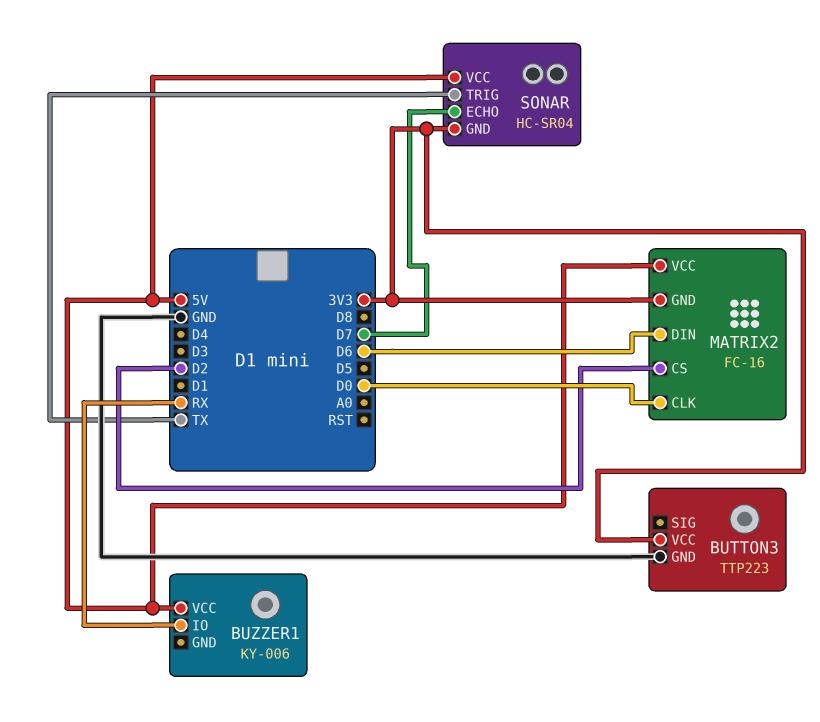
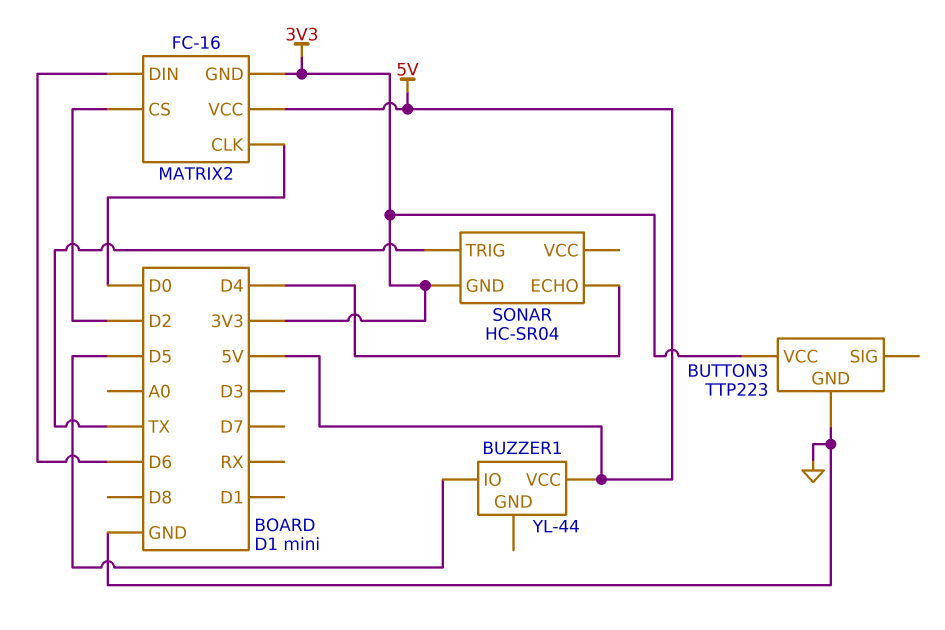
BUZZER1: KY-006 -> YL-44
BUZZER1 pin IO: RX -> D5
SONAR pin ECHO: D7 -> D4
SONAR pin VCC: 5V -> none

